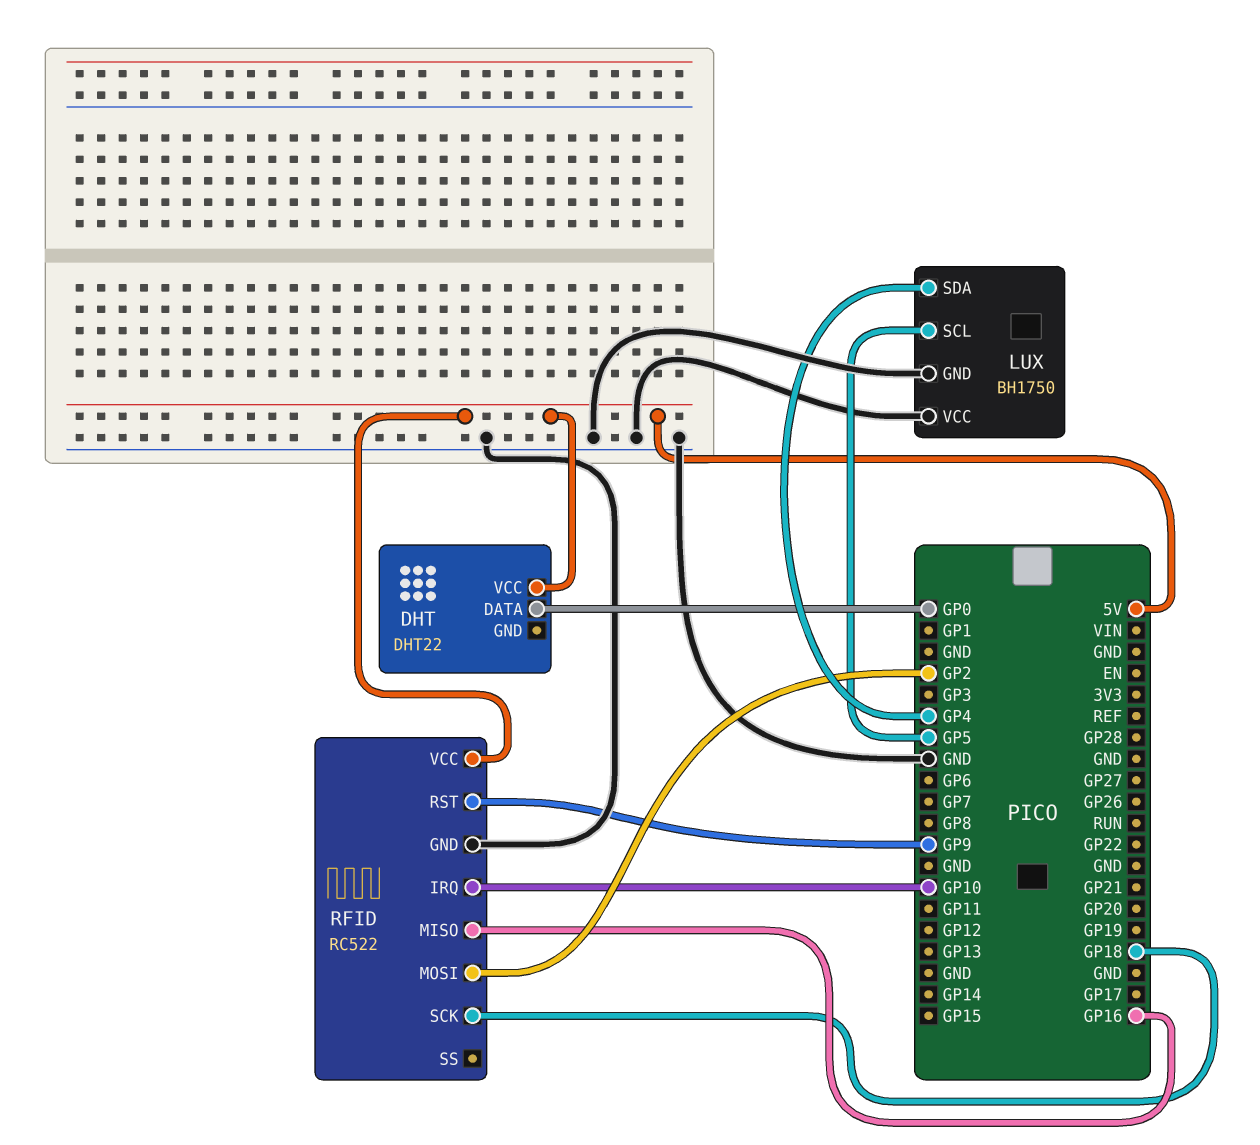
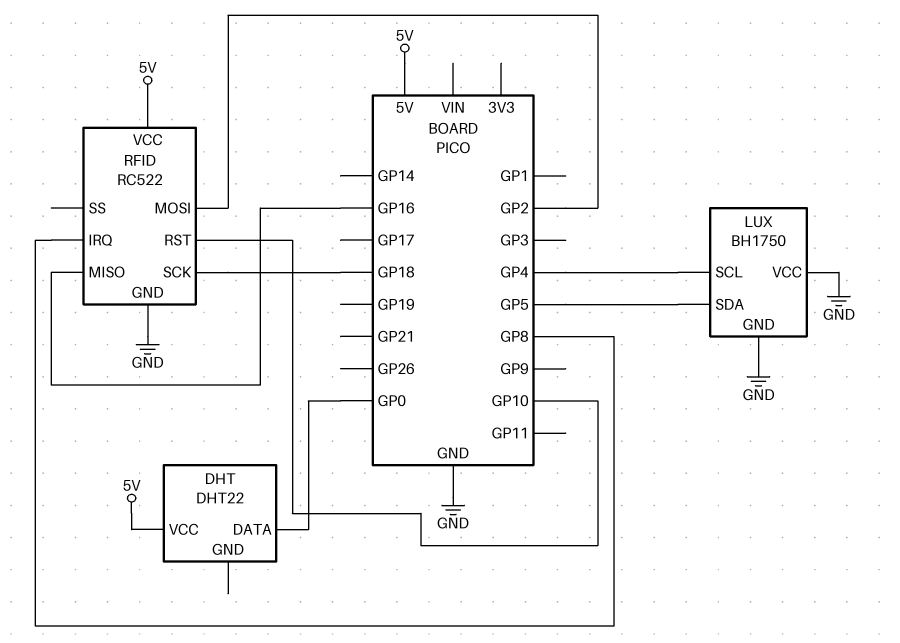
LUX pin SCL: GP5 -> GP4
LUX pin SDA: GP4 -> GP5
RFID pin IRQ: GP10 -> GP8
RFID pin RST: GP9 -> GP10

